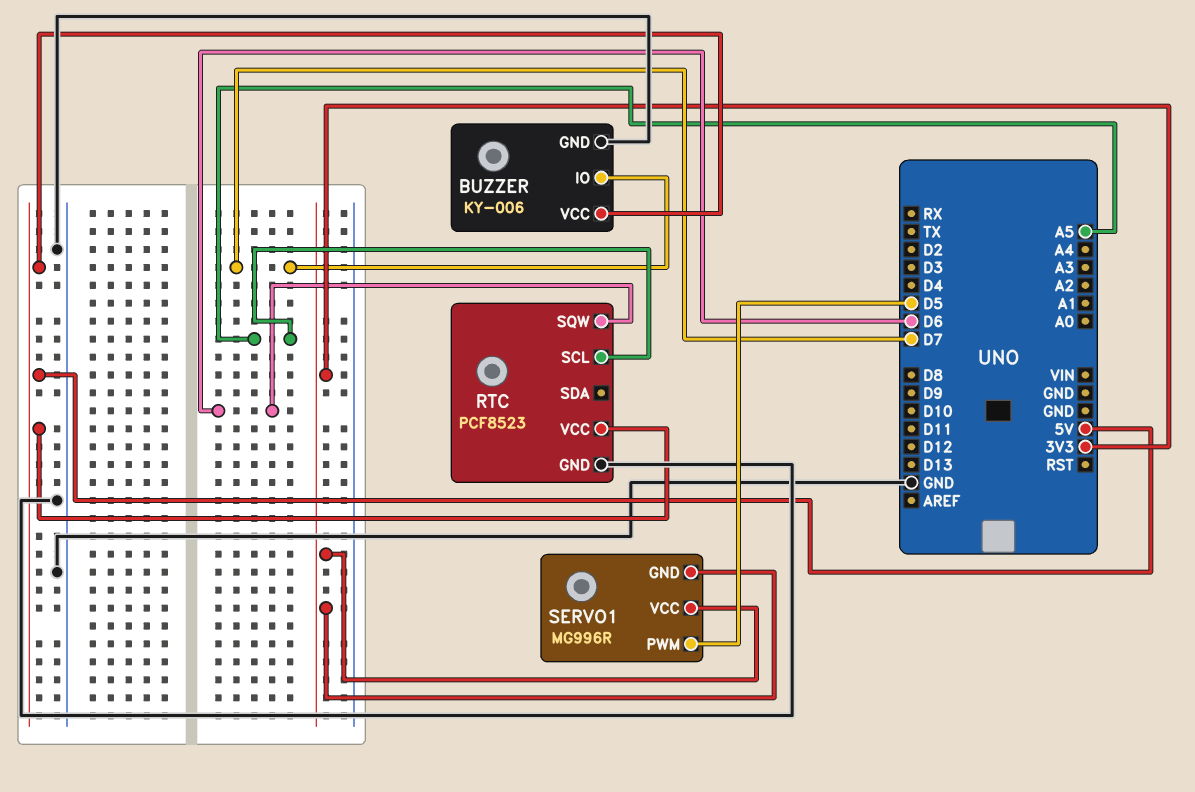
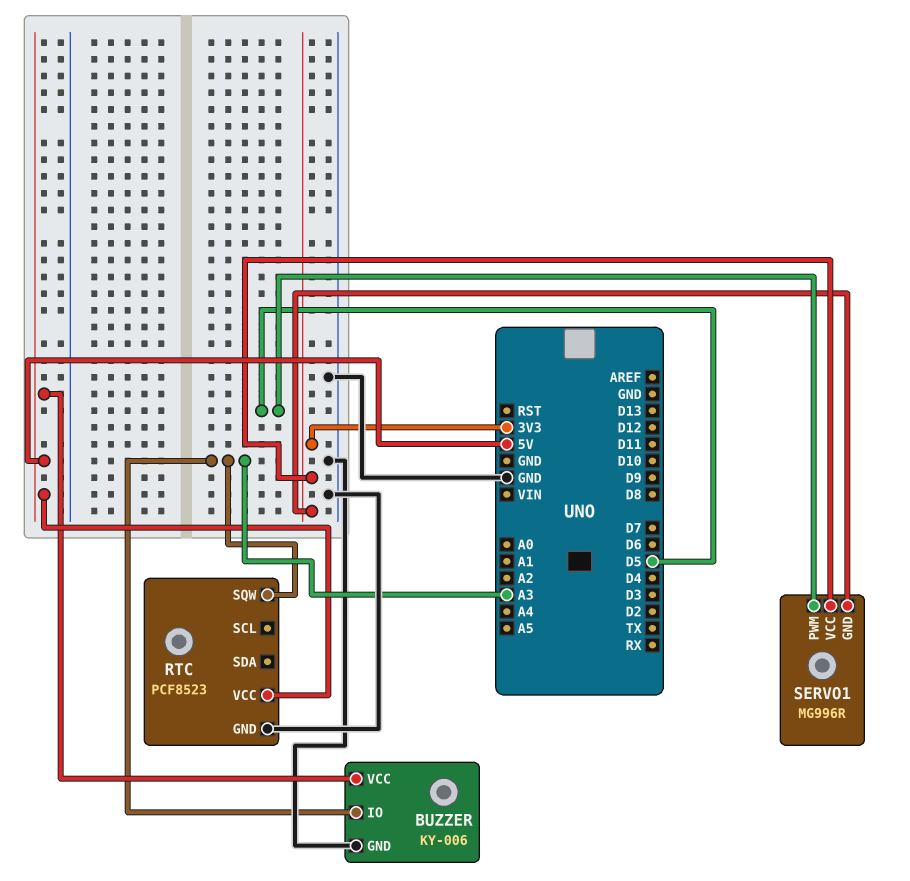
BUZZER pin IO: D7 -> A3
RTC pin SCL: A5 -> none
RTC pin SQW: D6 -> A3

